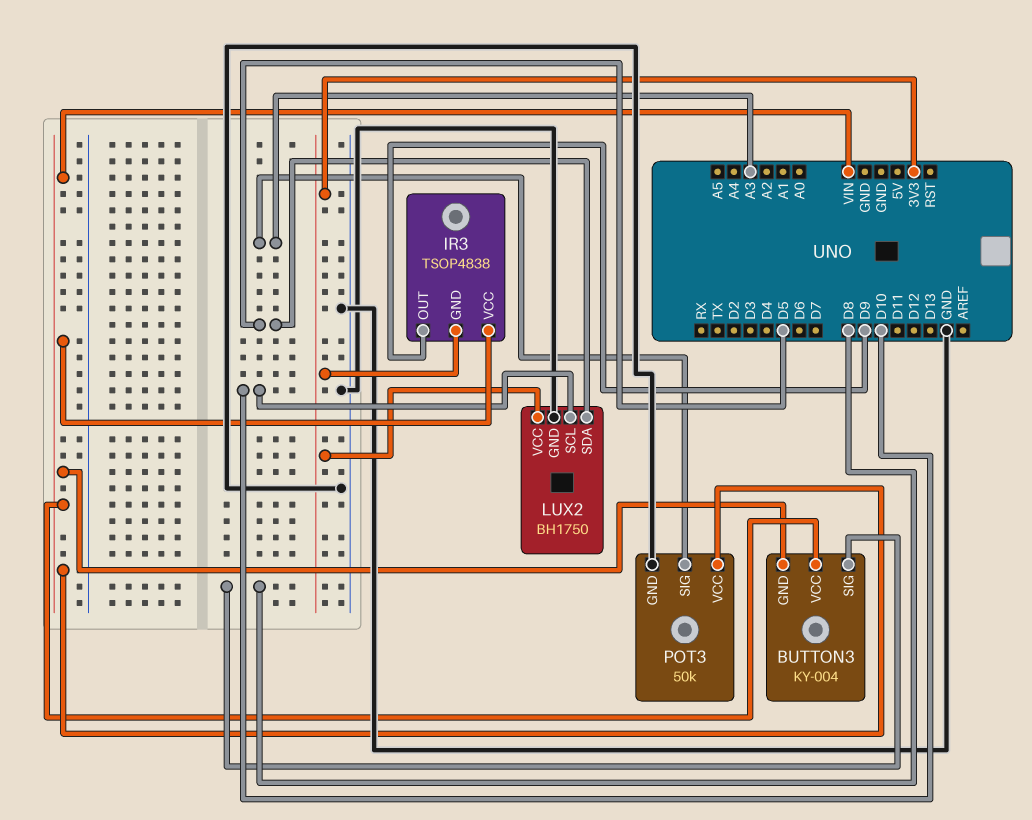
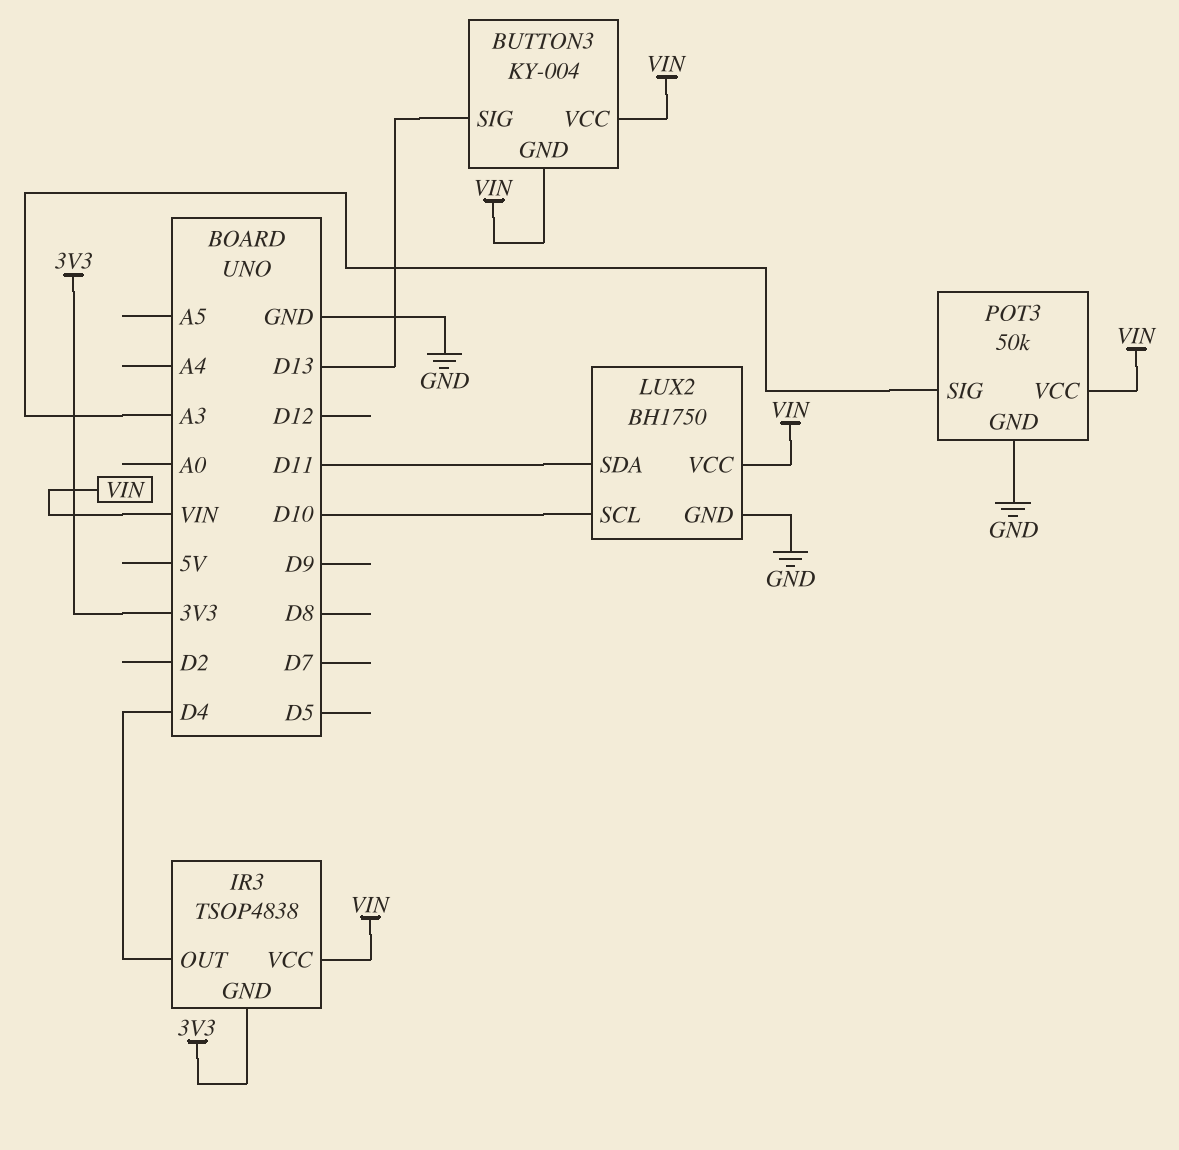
BUTTON3 pin SIG: D8 -> D13
IR3 pin OUT: D9 -> D4
LUX2 pin SDA: D5 -> D11
LUX2 pin VCC: 3V3 -> VIN

